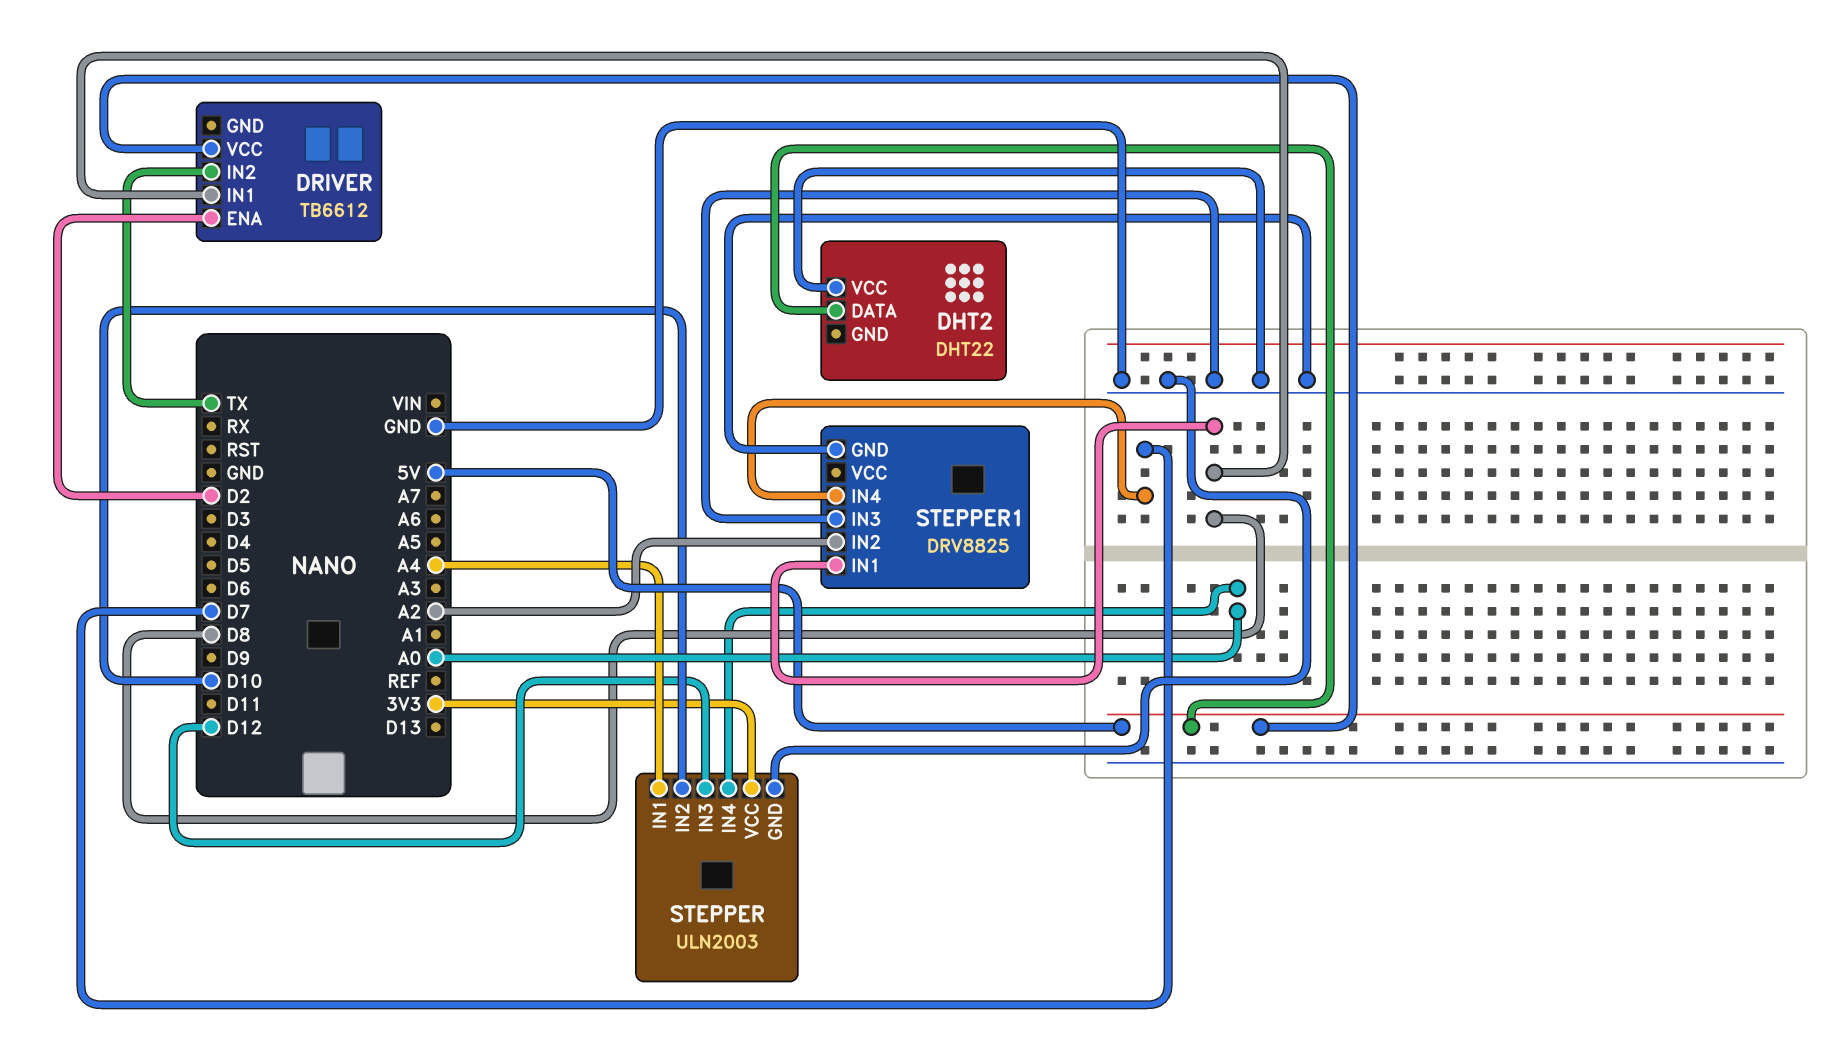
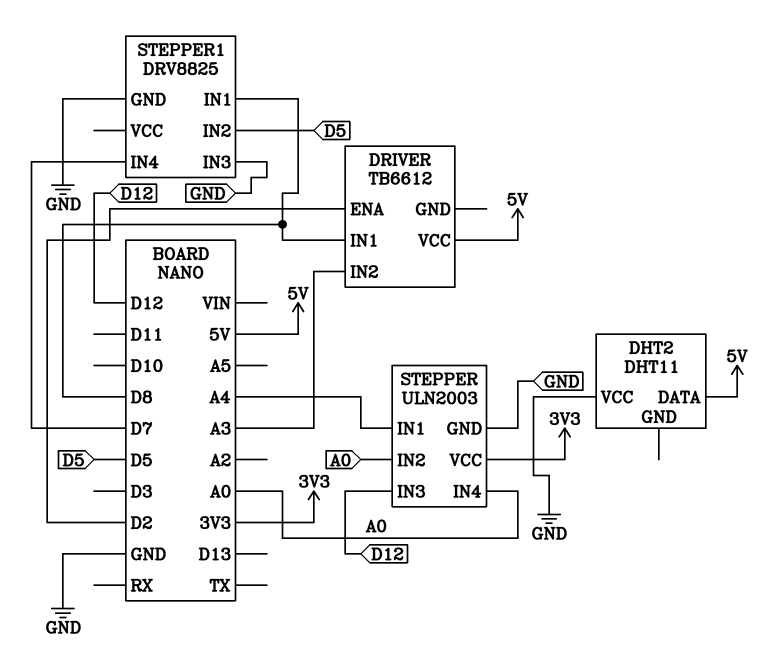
DHT2: DHT22 -> DHT11
DRIVER pin IN2: TX -> A3
STEPPER pin IN2: D10 -> A0
STEPPER1 pin IN2: A2 -> D5

